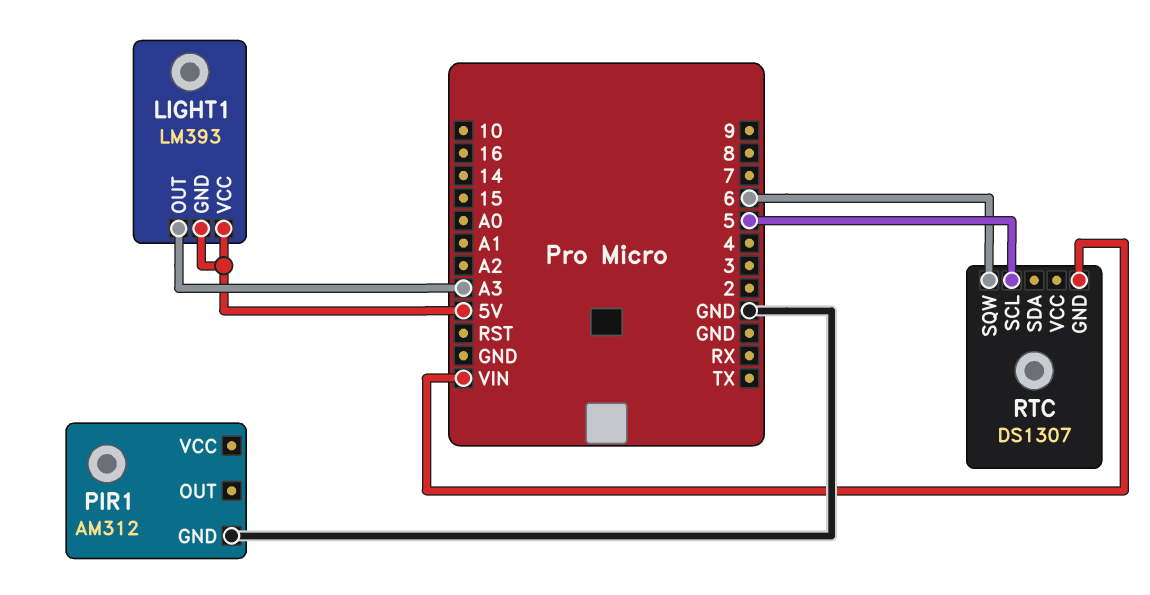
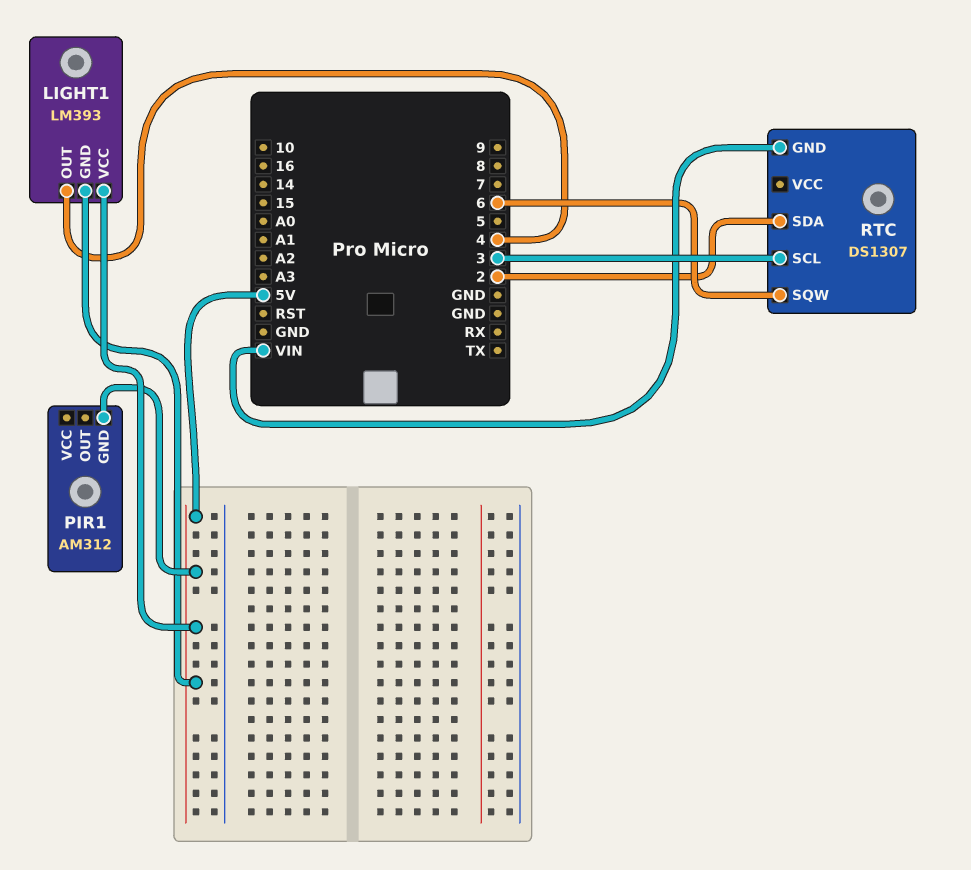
LIGHT1 pin OUT: A3 -> 4
PIR1 pin GND: GND -> 5V
RTC pin SCL: 5 -> 3
RTC pin SDA: none -> 2

